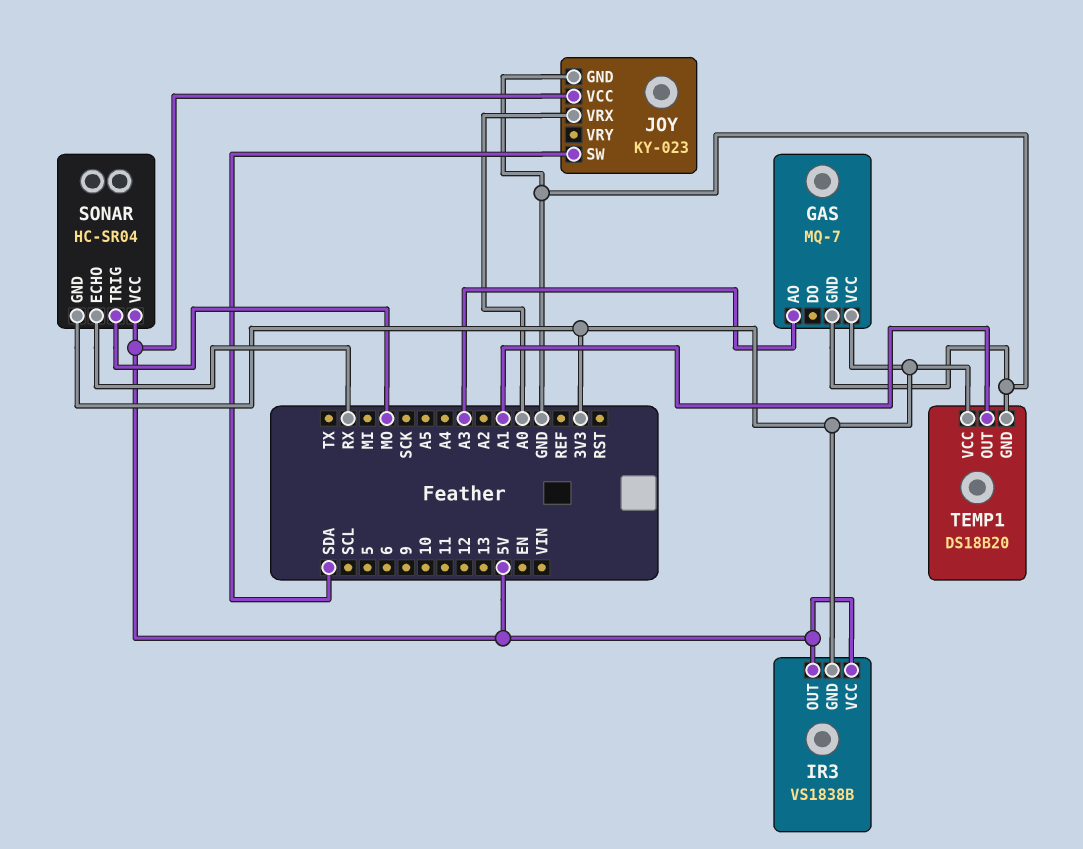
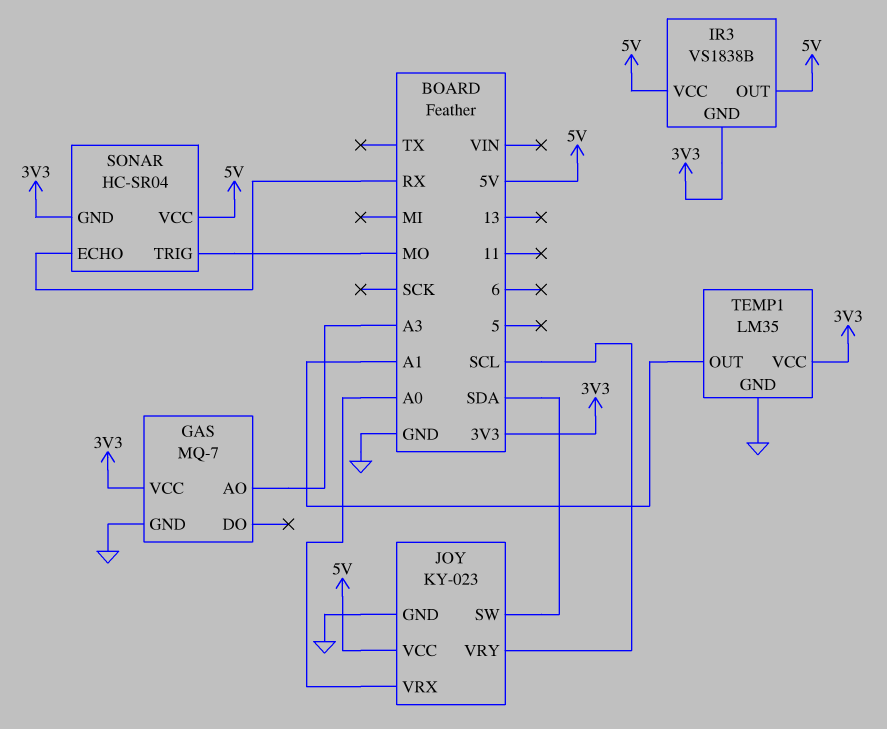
JOY pin VRY: none -> SCL
TEMP1: DS18B20 -> LM35

